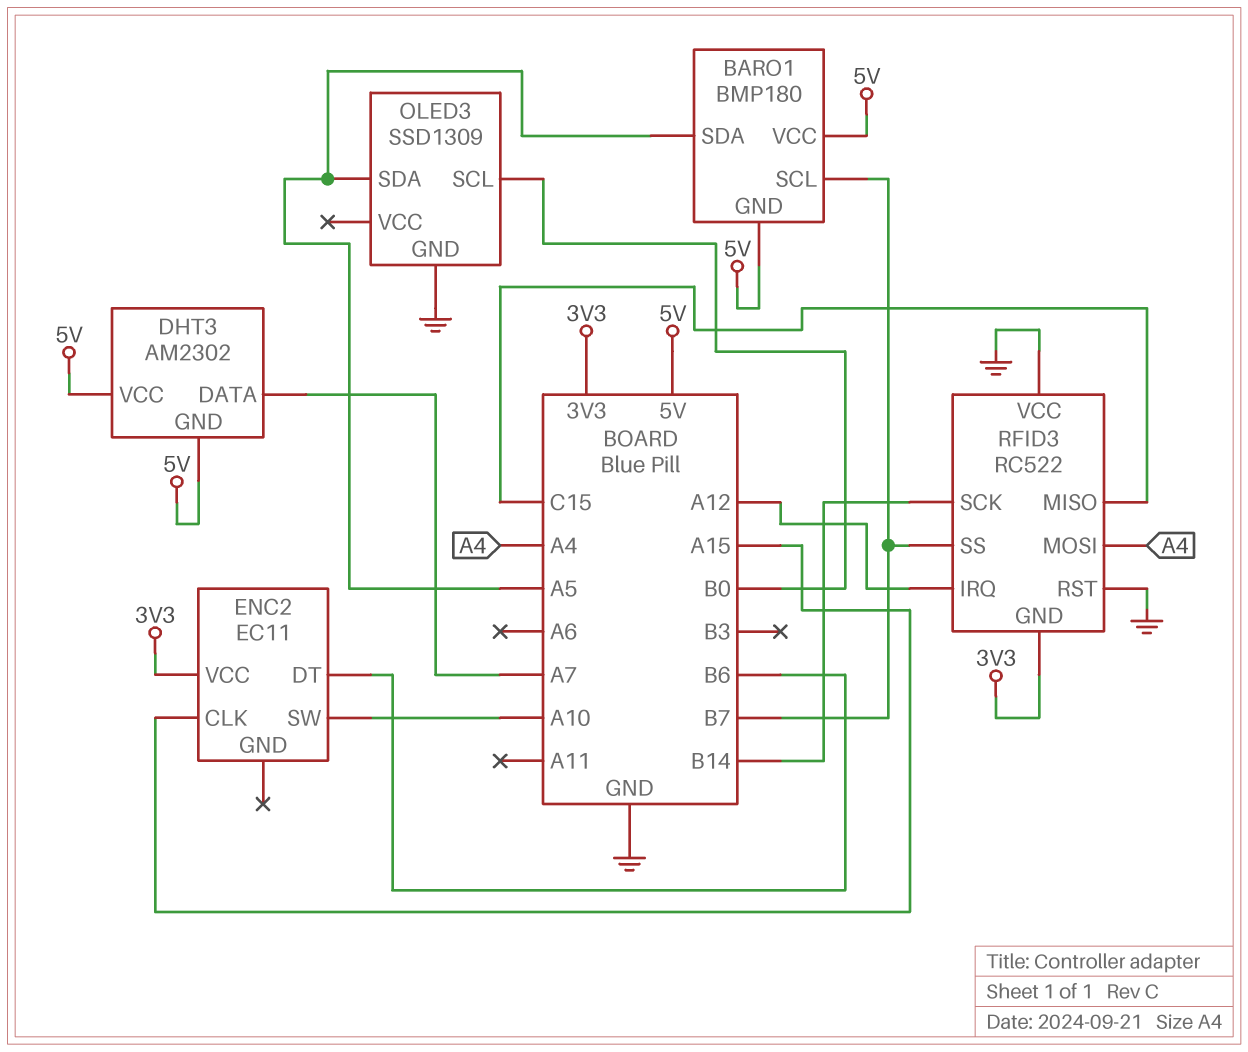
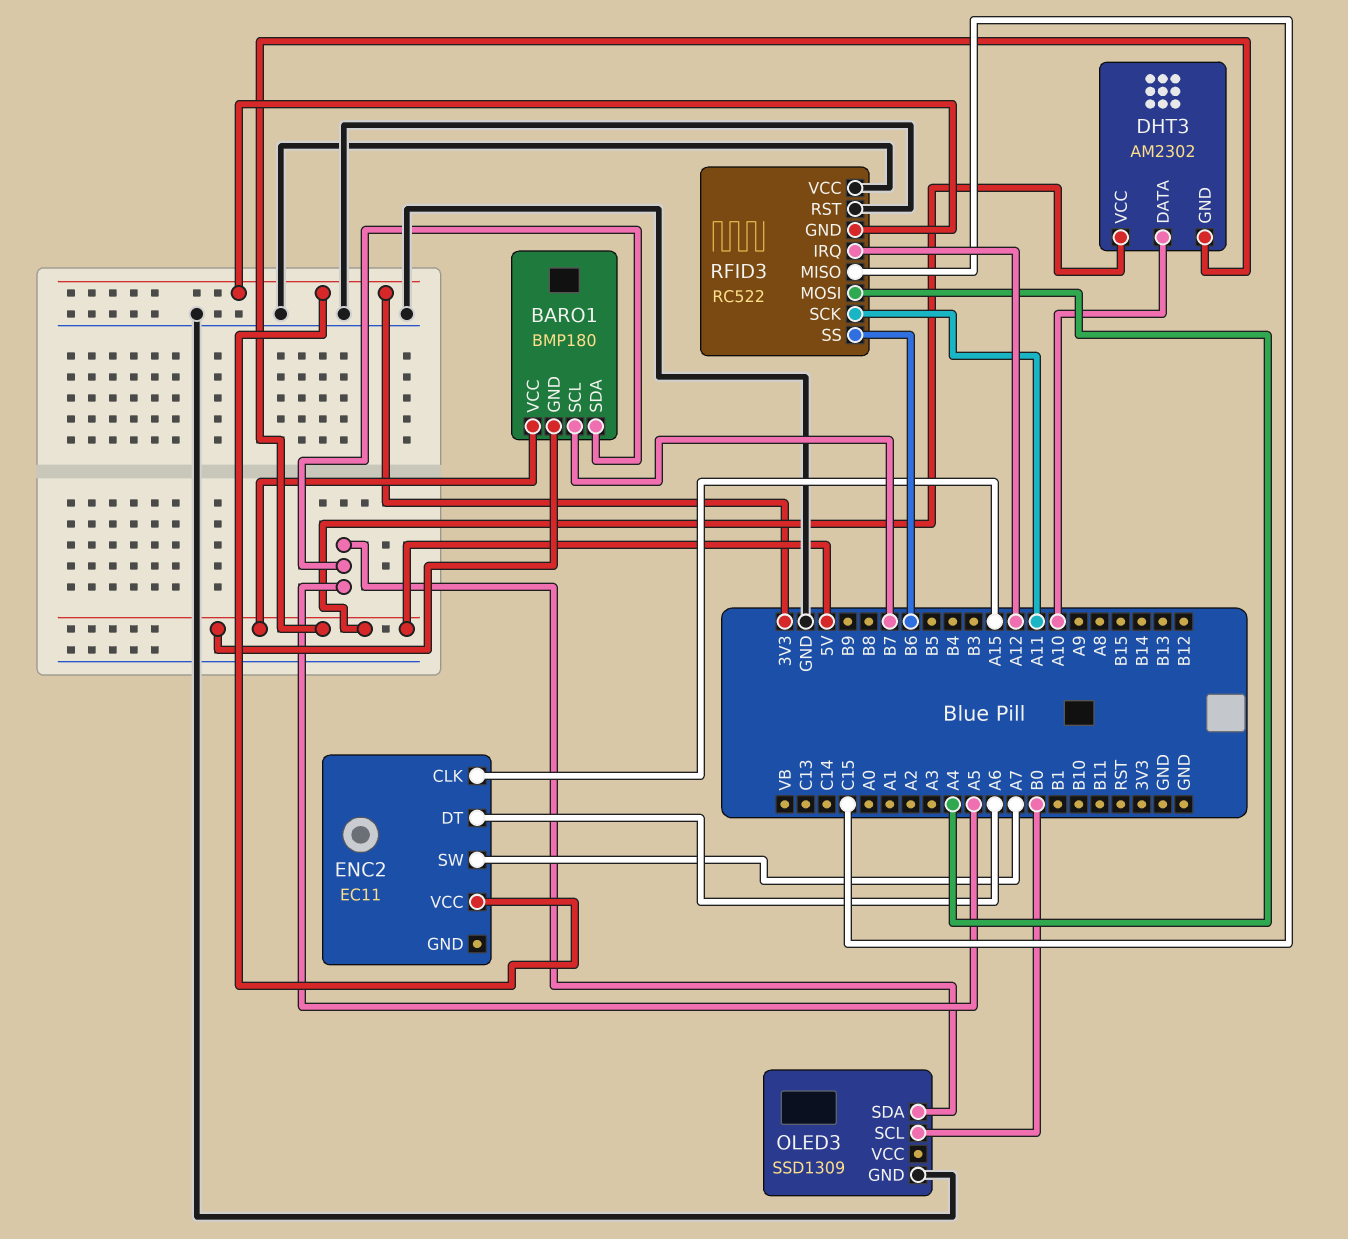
DHT3 pin DATA: A7 -> A10
ENC2 pin DT: B6 -> A6
ENC2 pin SW: A10 -> A7
RFID3 pin SCK: B14 -> A11
RFID3 pin SS: B7 -> B6

